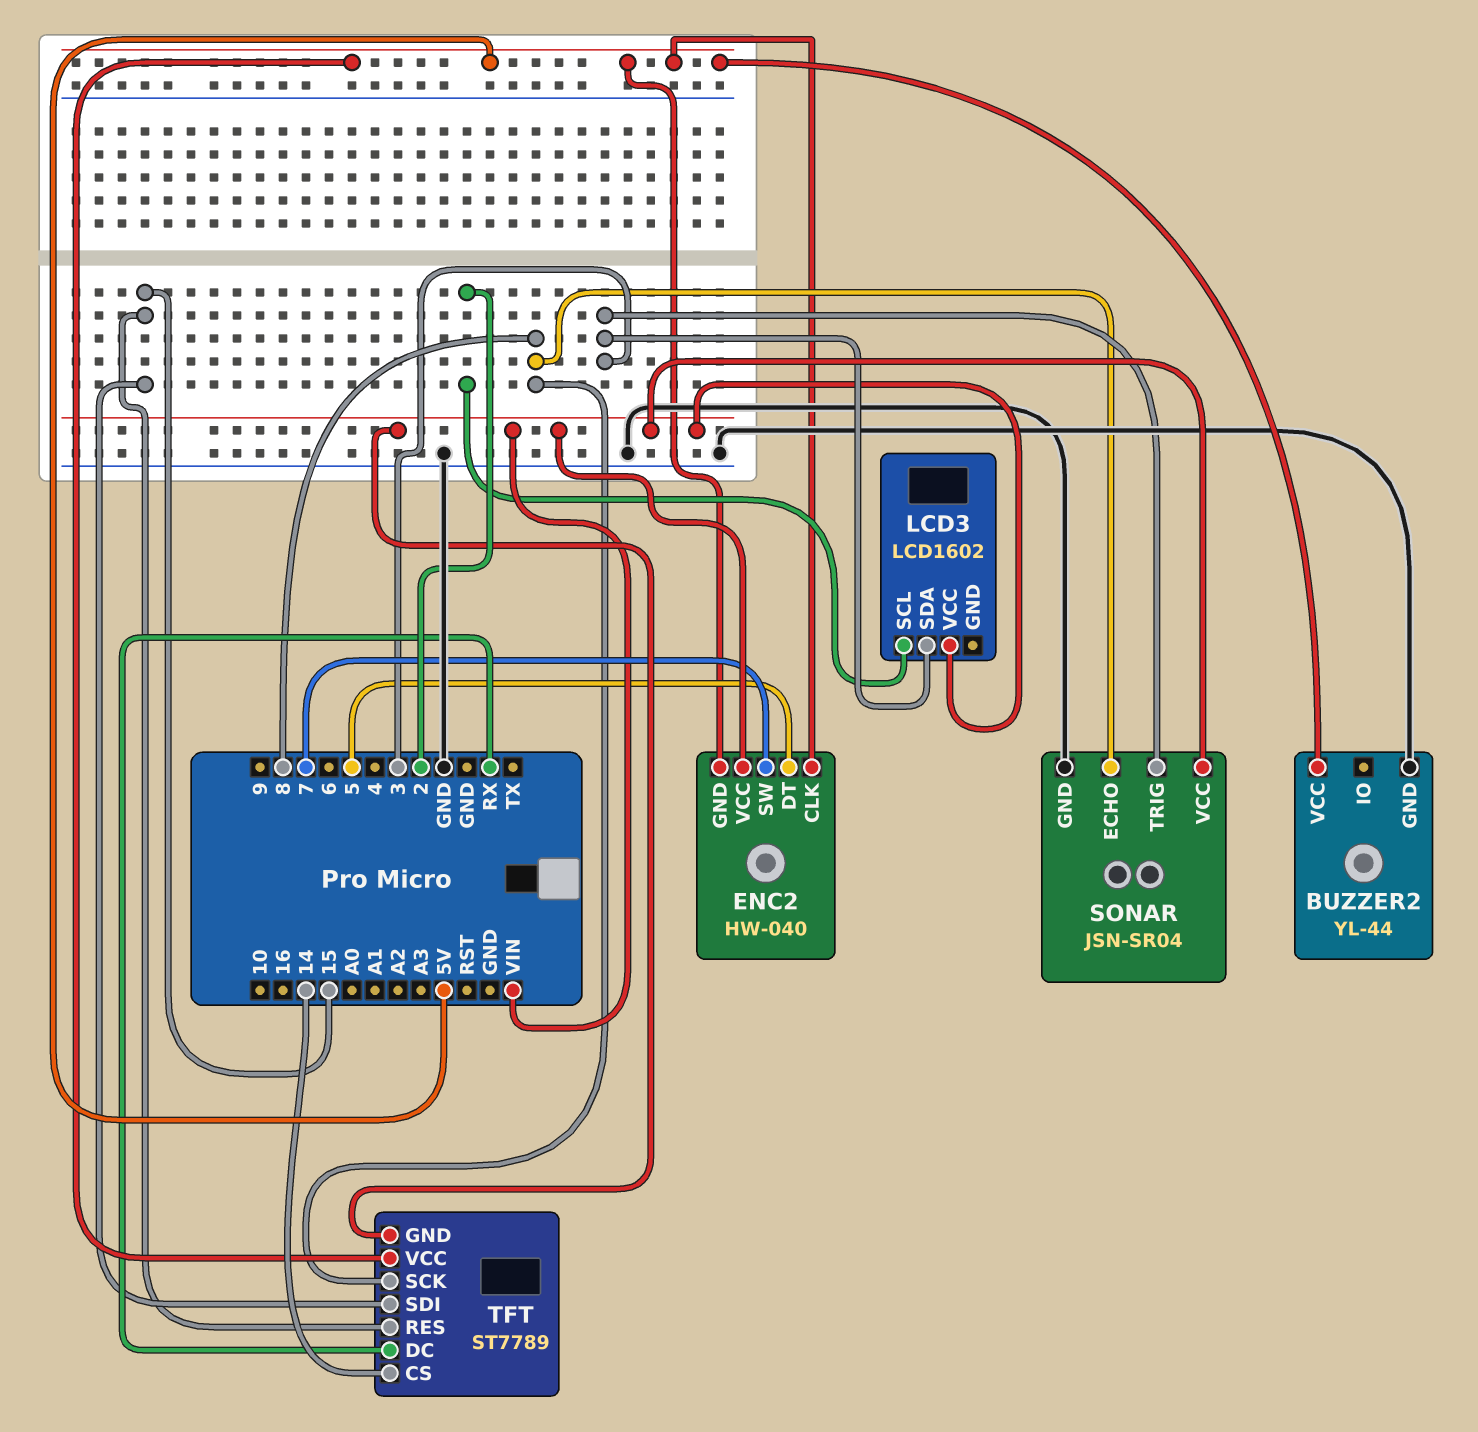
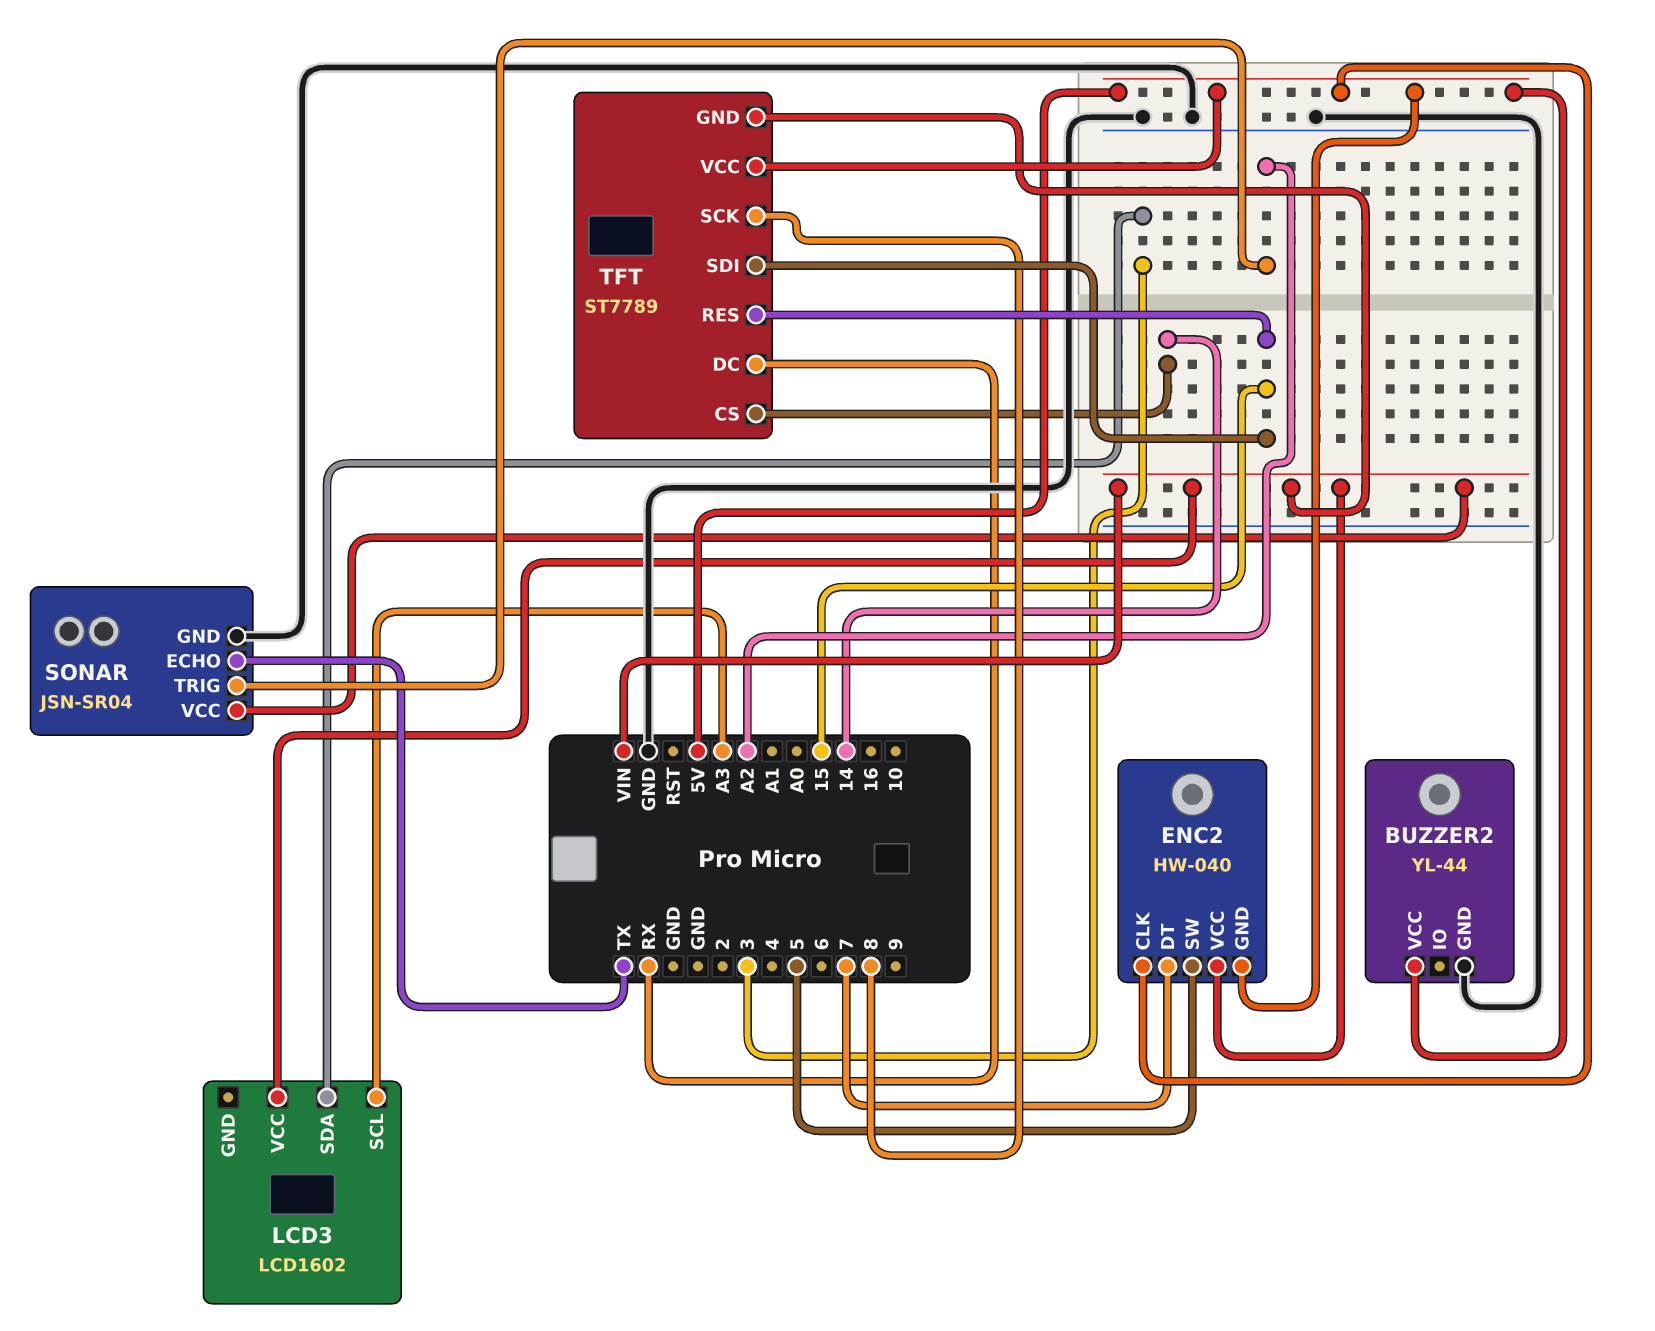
ENC2 pin DT: 5 -> 7
ENC2 pin SW: 7 -> 5
LCD3 pin SCL: 2 -> A3
SONAR pin ECHO: 8 -> TX
SONAR pin TRIG: 3 -> A2

